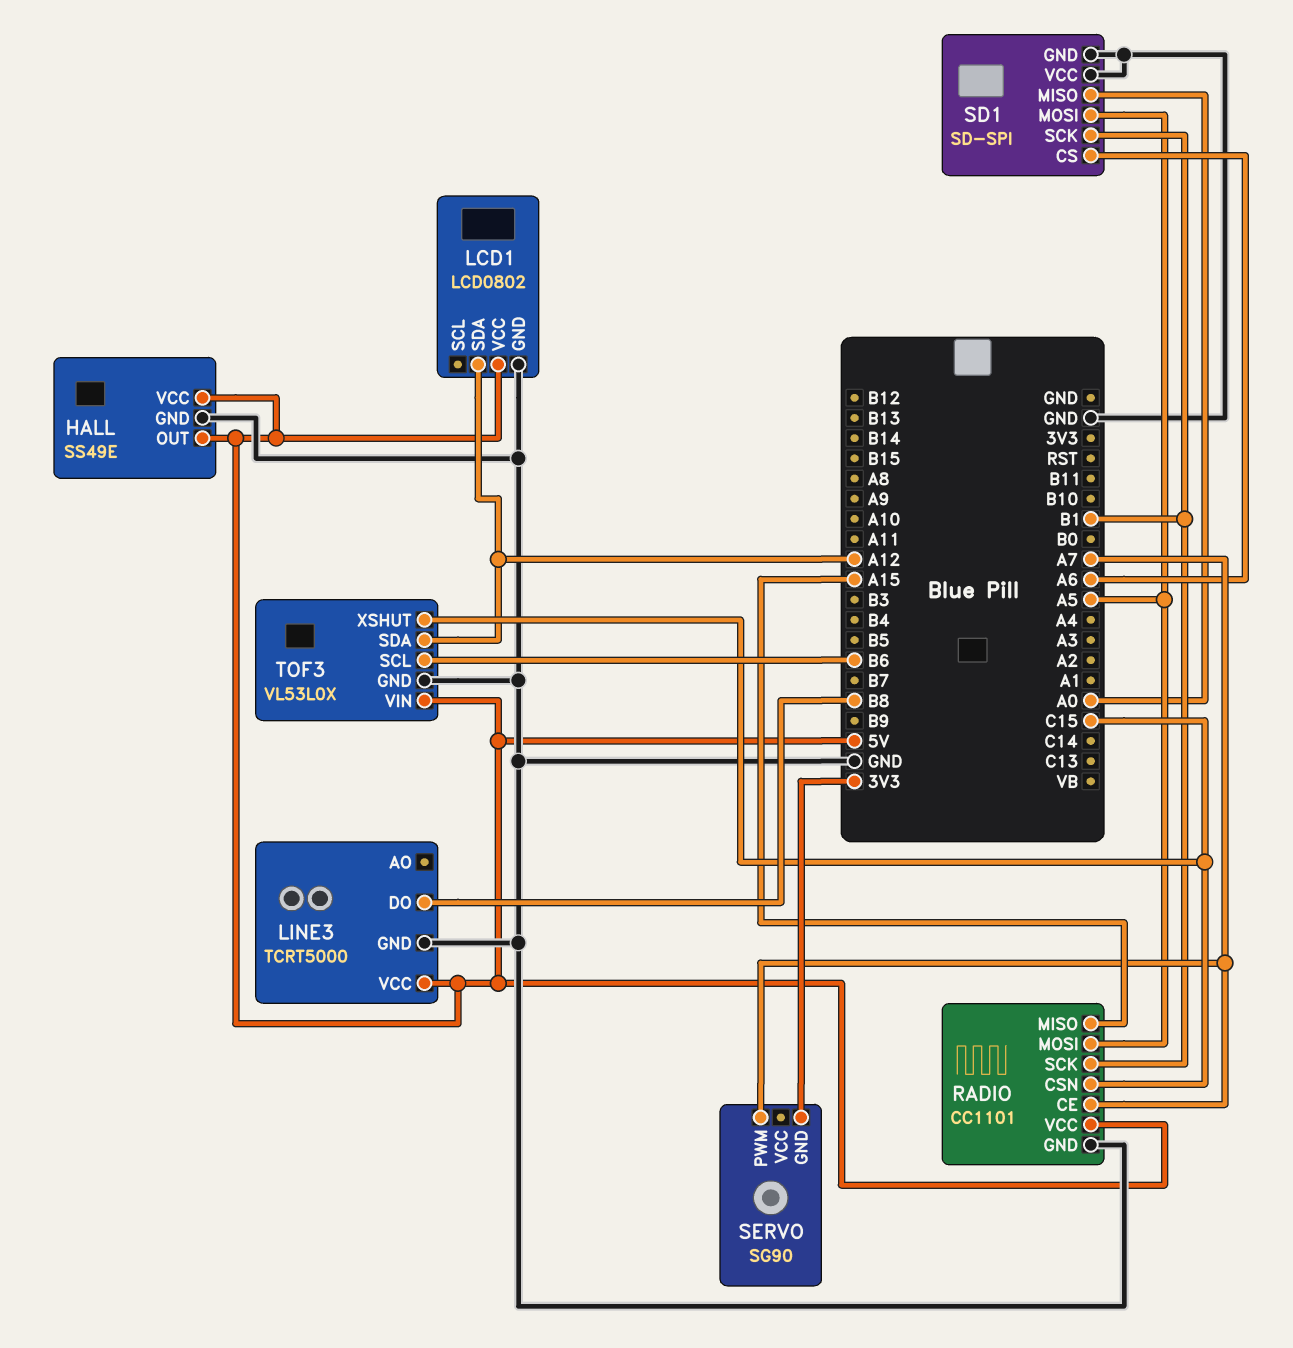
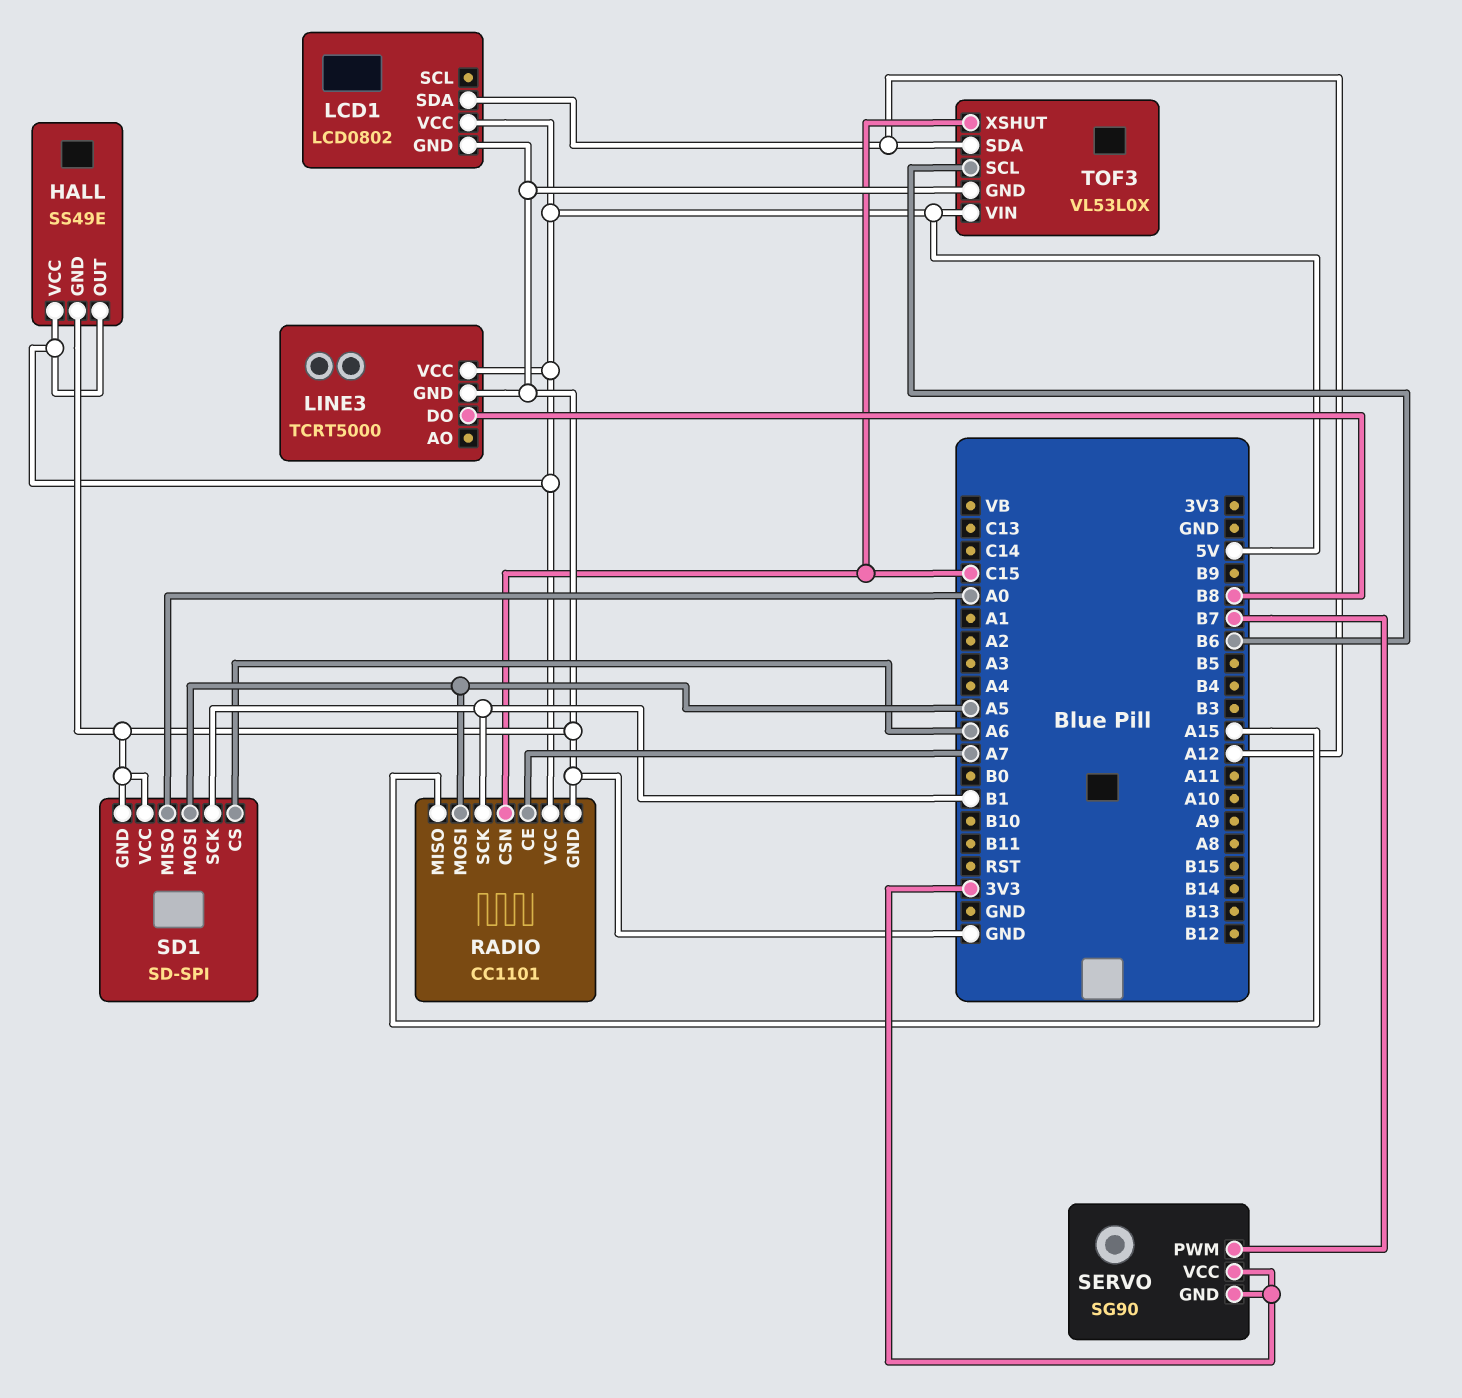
SERVO pin PWM: A7 -> B7
SERVO pin VCC: none -> 3V3

